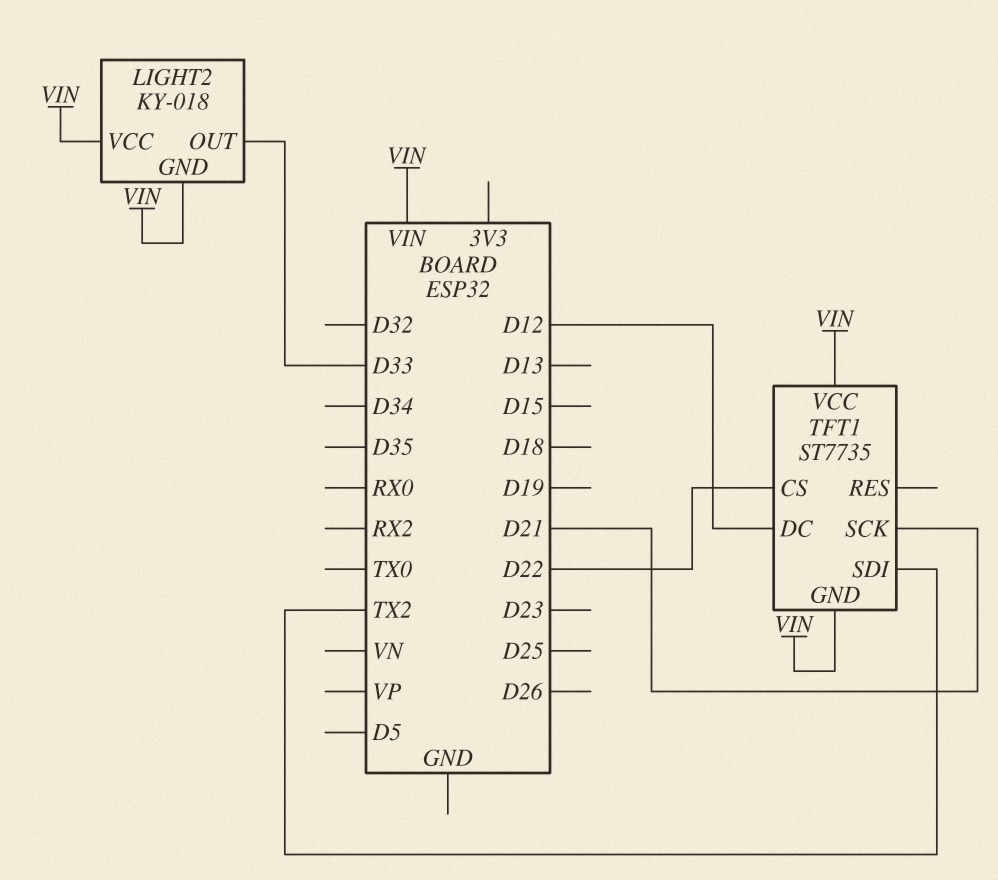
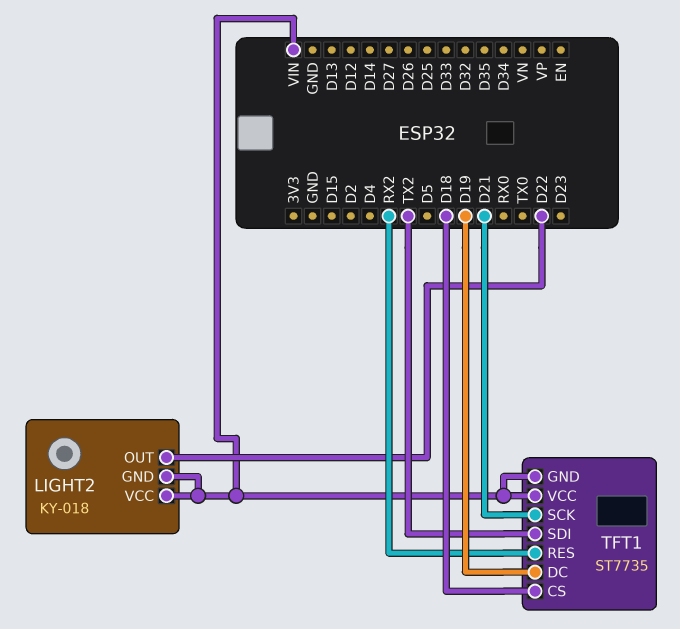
LIGHT2 pin OUT: D33 -> D22
TFT1 pin CS: D22 -> D18
TFT1 pin DC: D12 -> D19
TFT1 pin RES: none -> RX2

